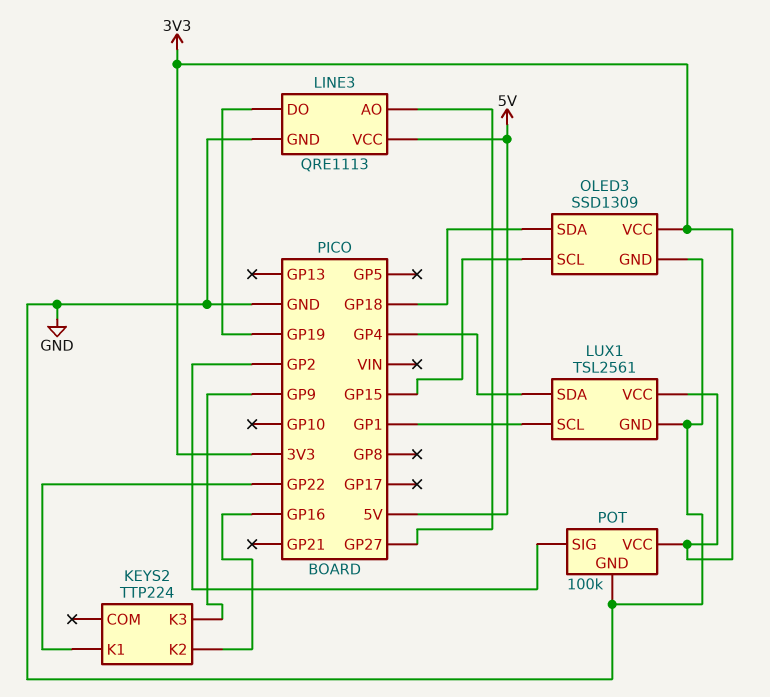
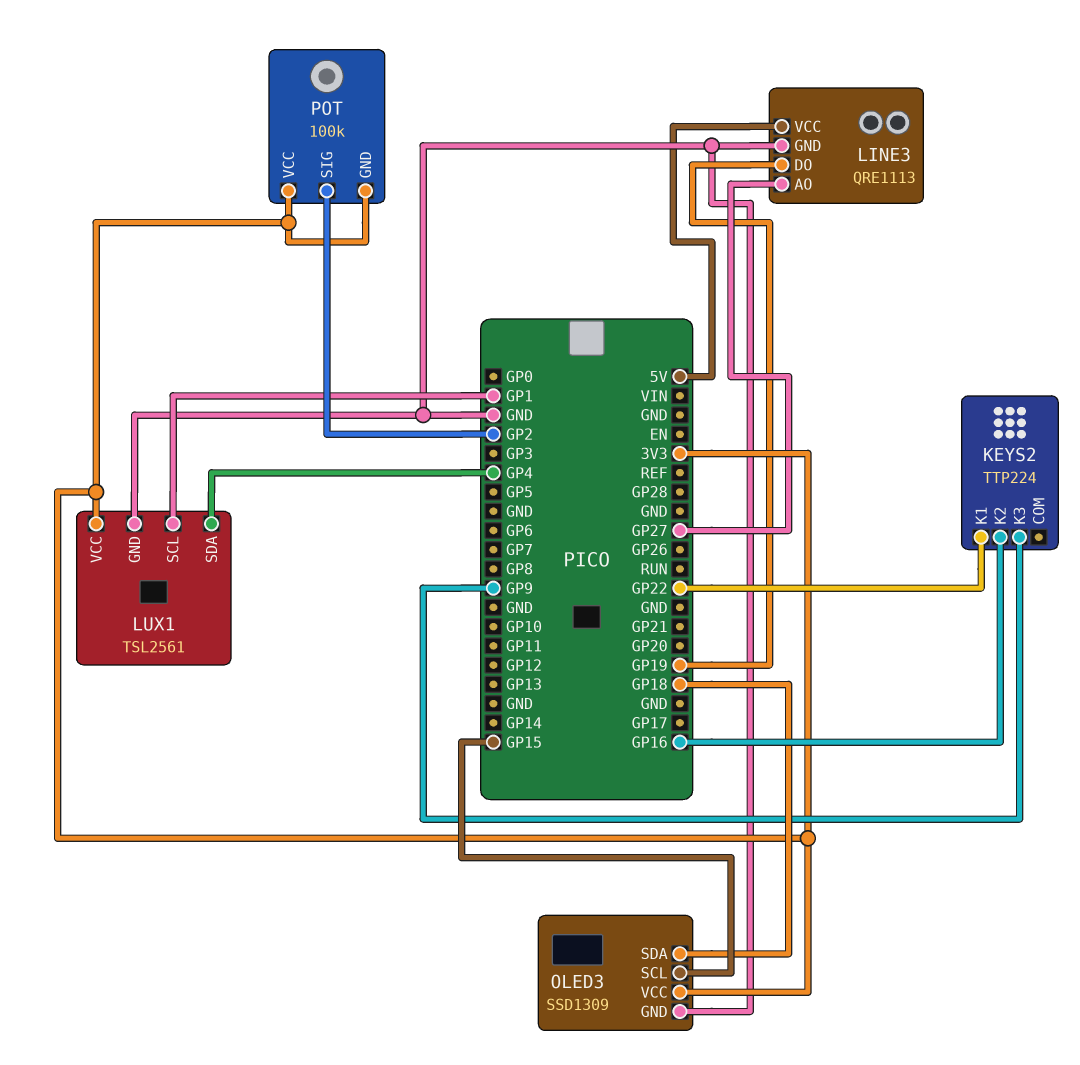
POT pin GND: GND -> 3V3

